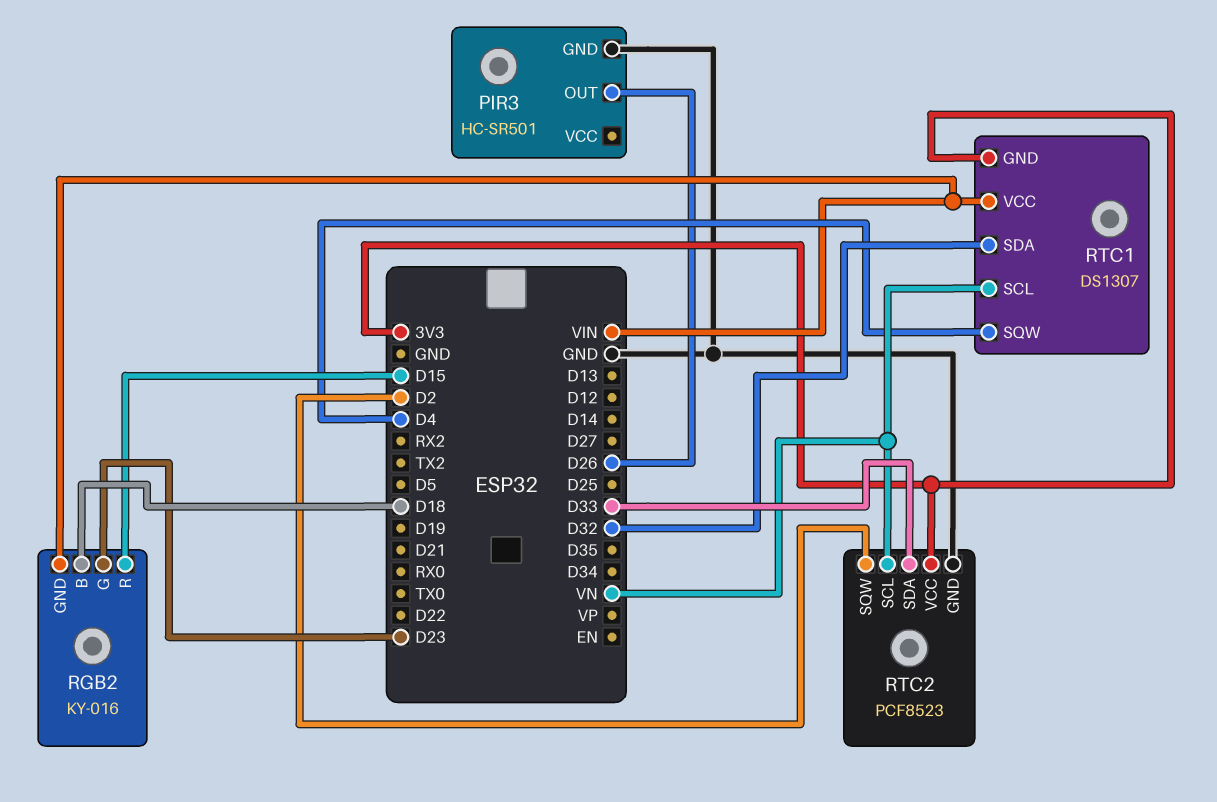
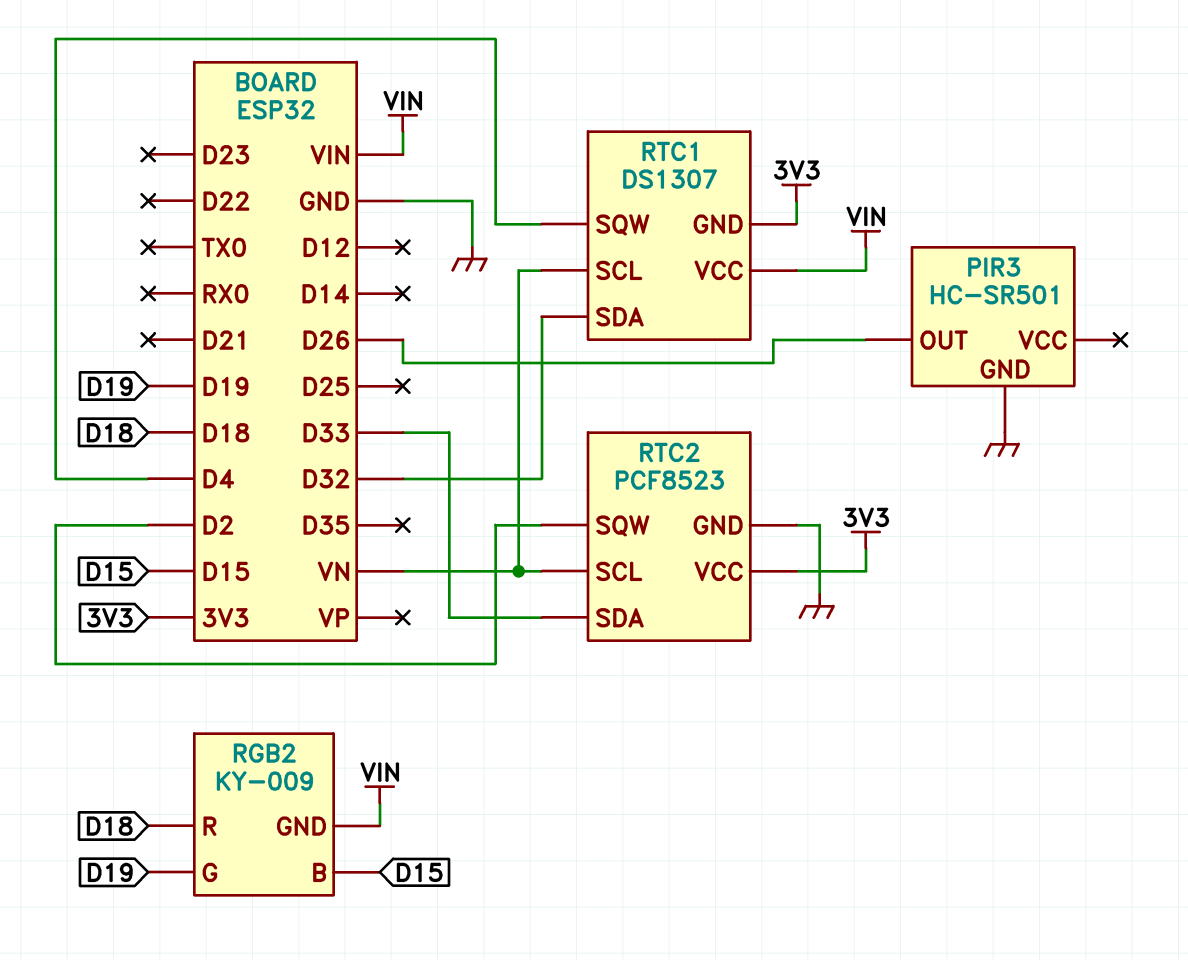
RGB2: KY-016 -> KY-009
RGB2 pin B: D18 -> D15
RGB2 pin G: D23 -> D19
RGB2 pin R: D15 -> D18

